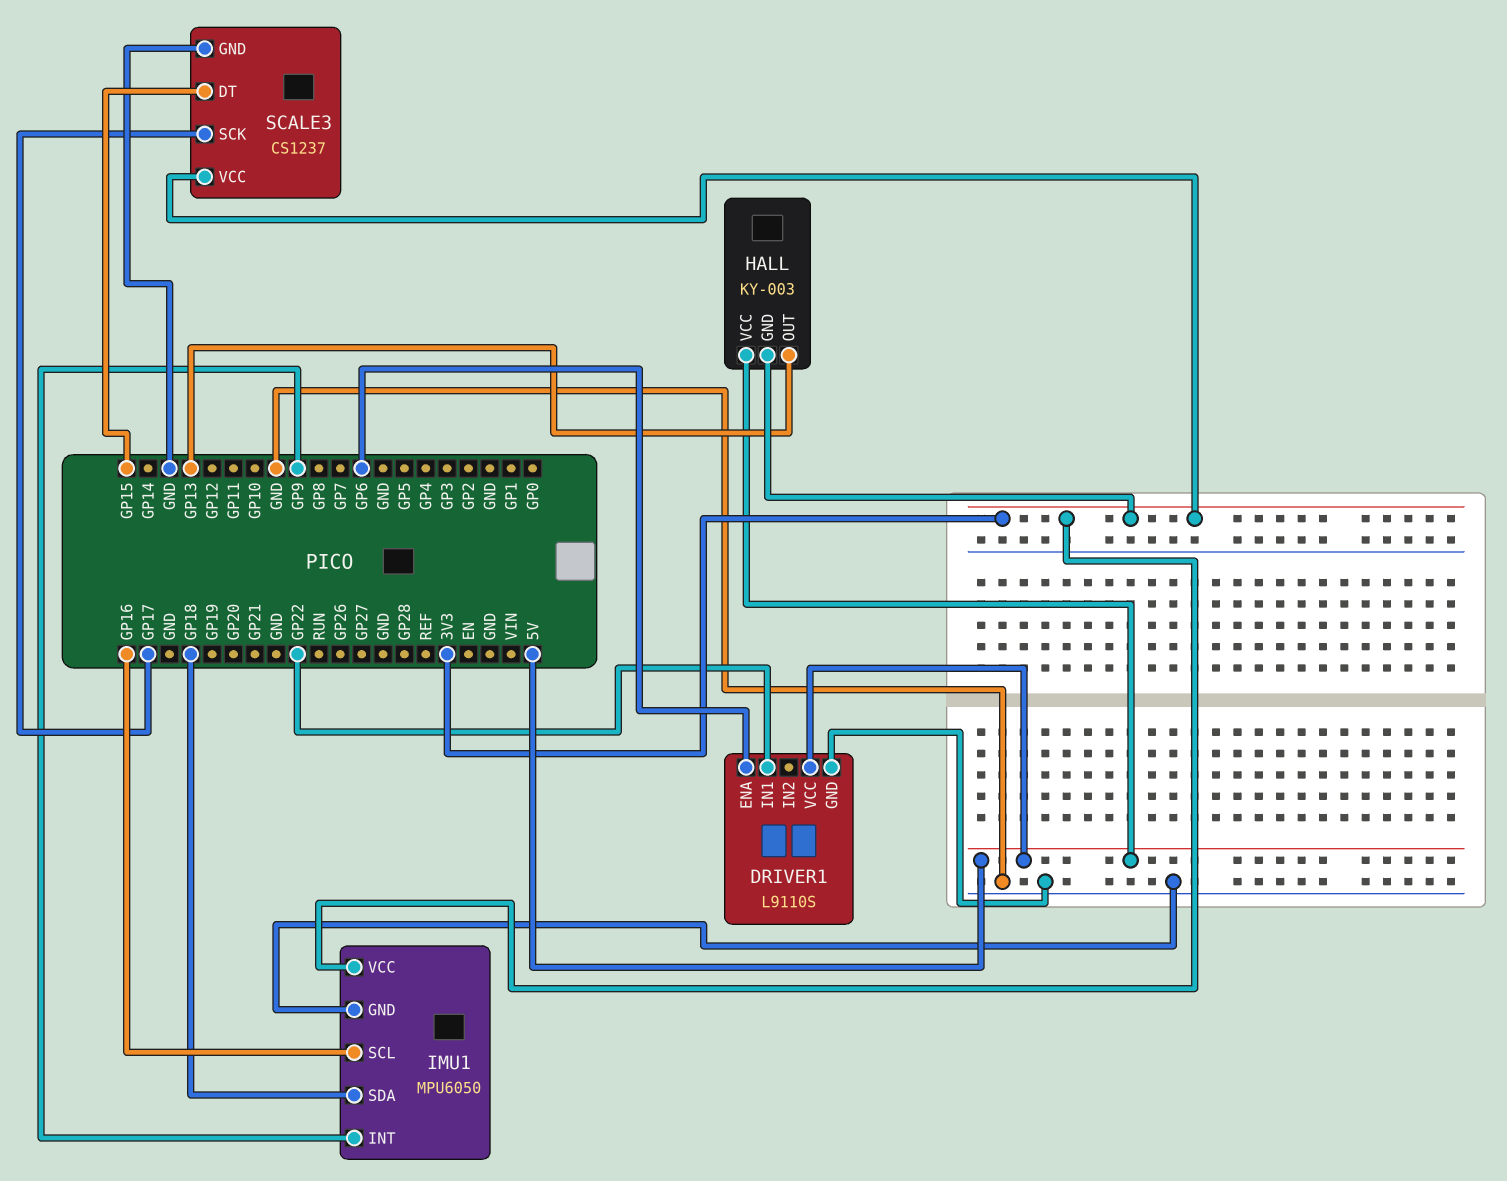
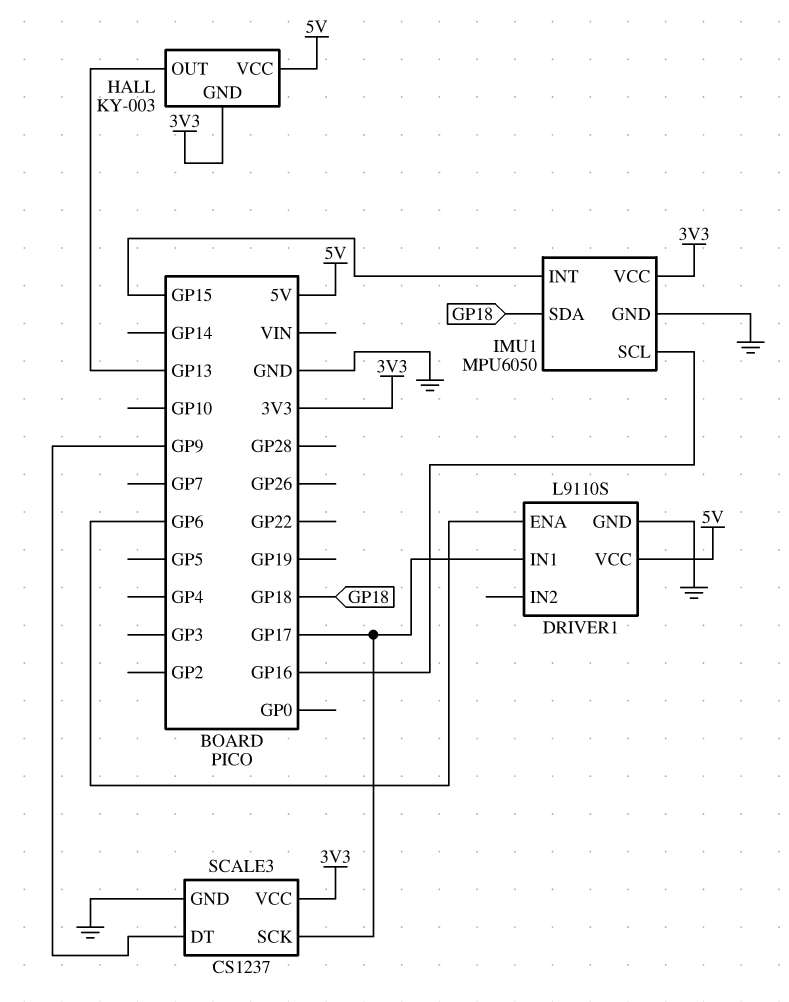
DRIVER1 pin IN1: GP22 -> GP17
IMU1 pin INT: GP9 -> GP15
SCALE3 pin DT: GP15 -> GP9

